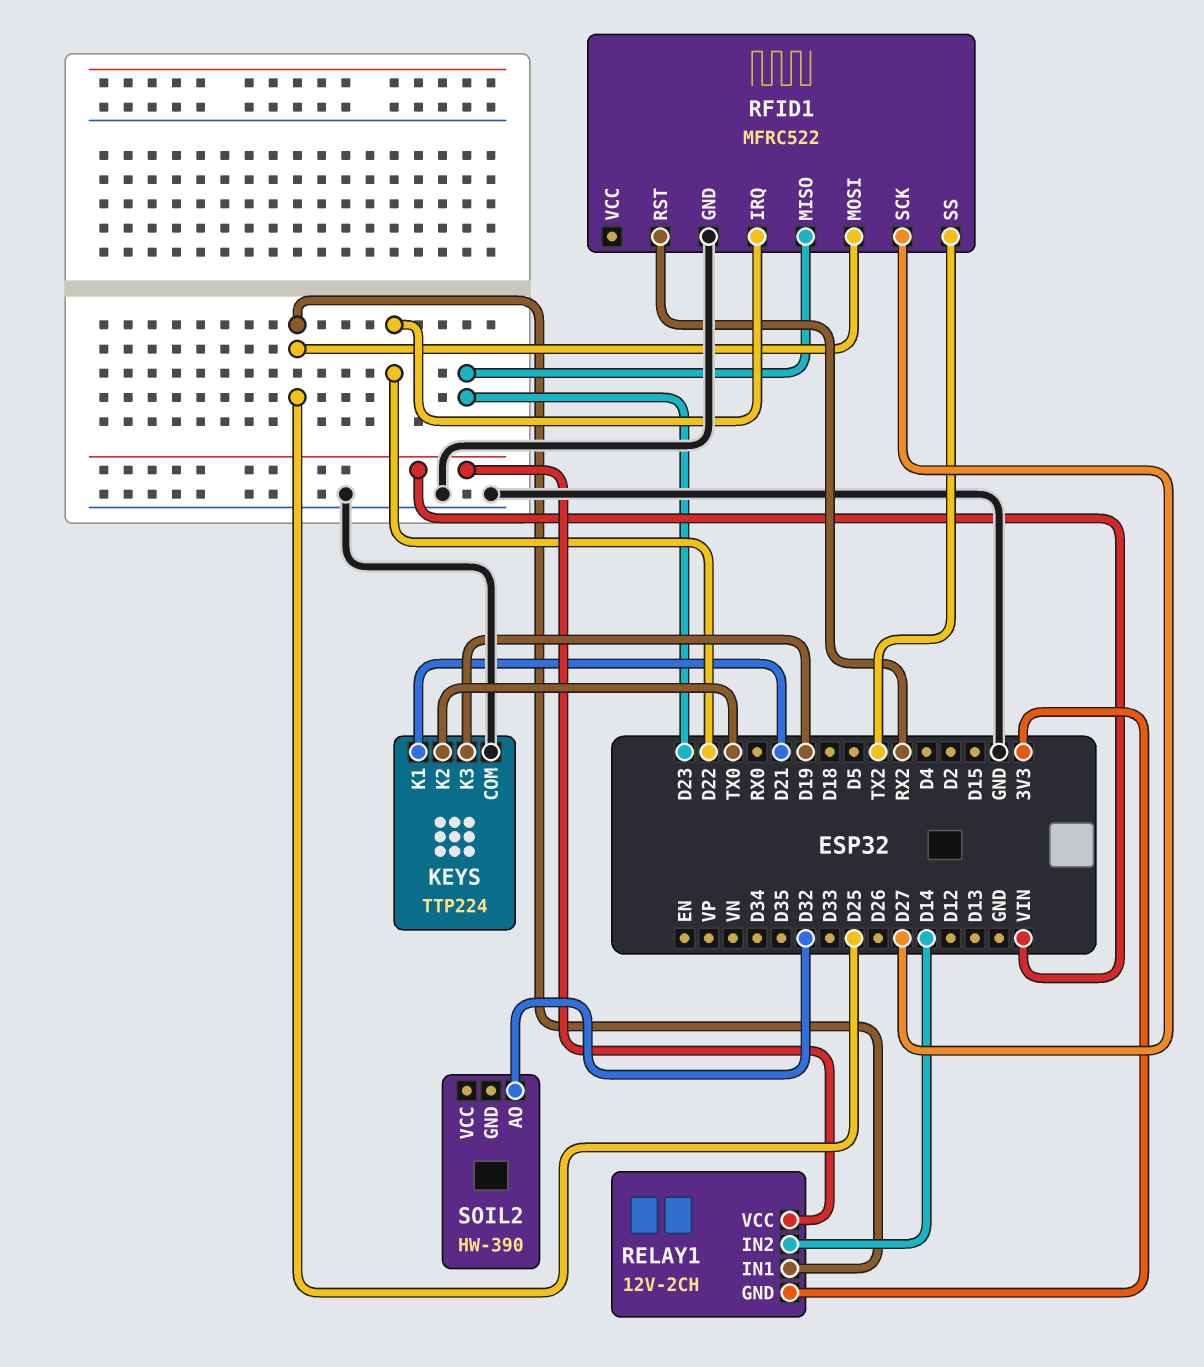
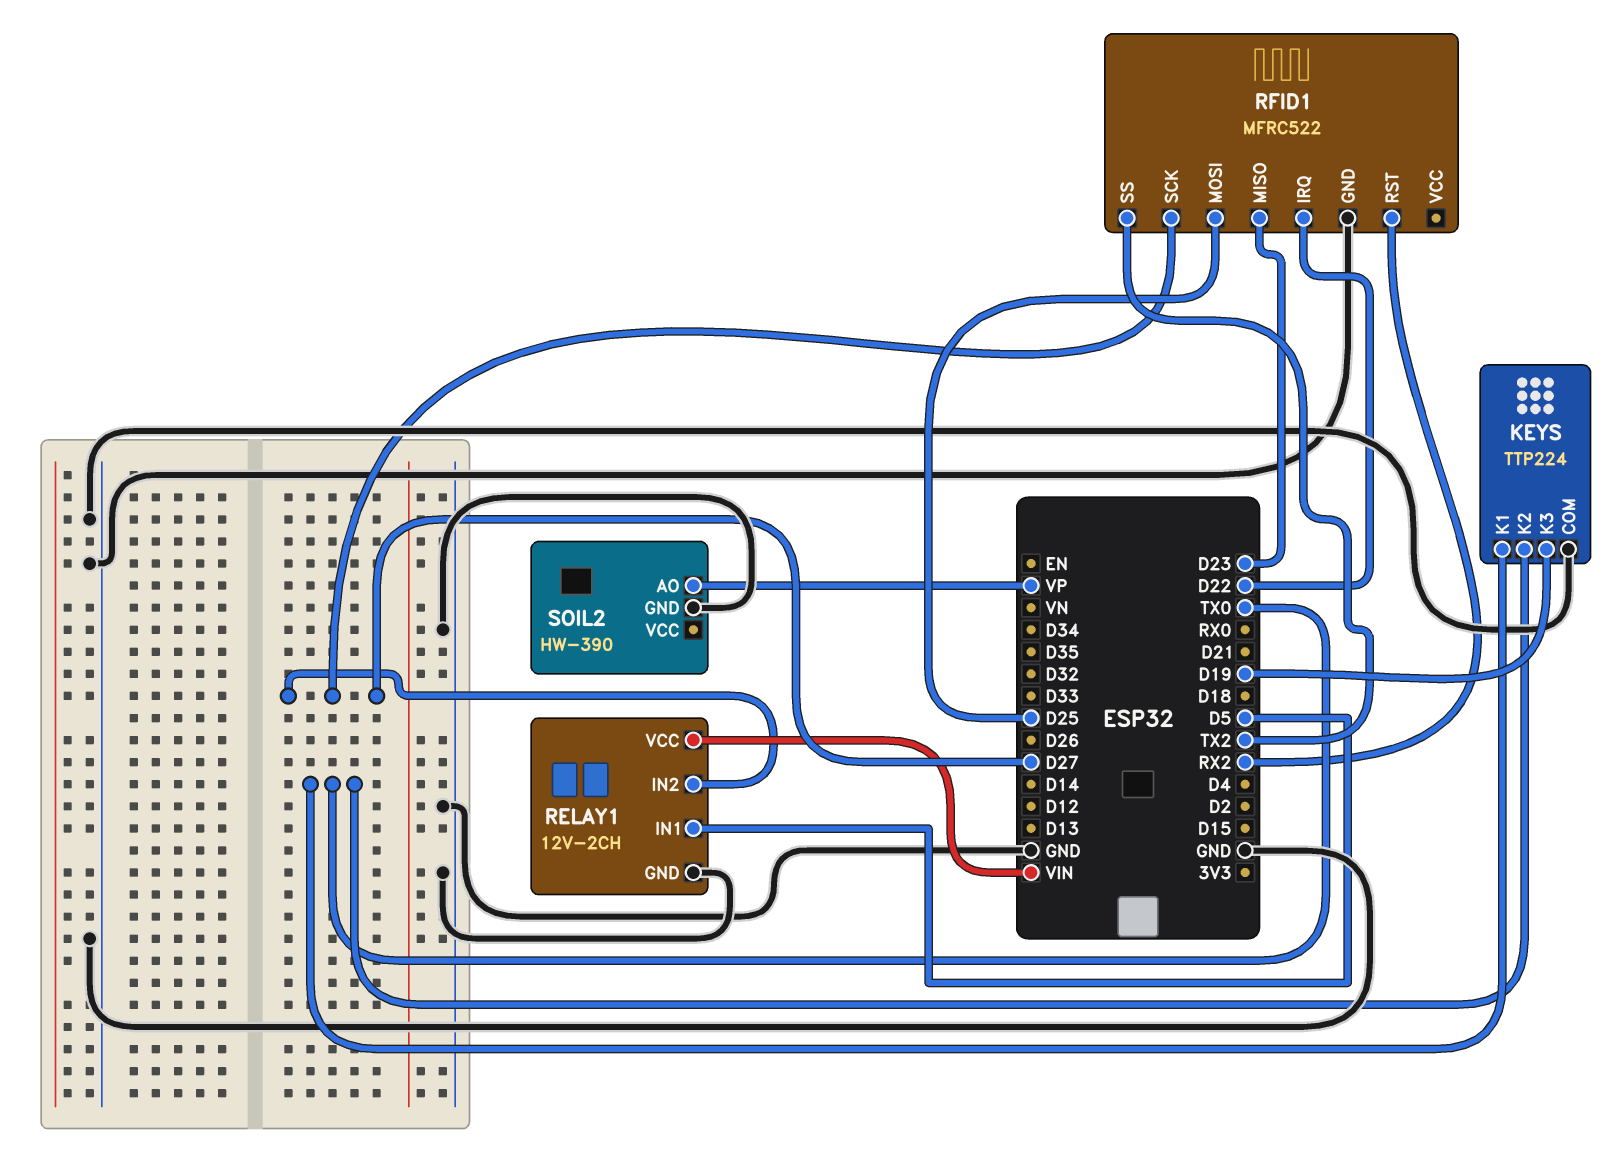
KEYS pin K1: D21 -> TX0
RELAY1 pin GND: 3V3 -> GND
RELAY1 pin IN1: D25 -> D5
RELAY1 pin IN2: D14 -> D27
SOIL2 pin AO: D32 -> VP
SOIL2 pin GND: none -> GND

